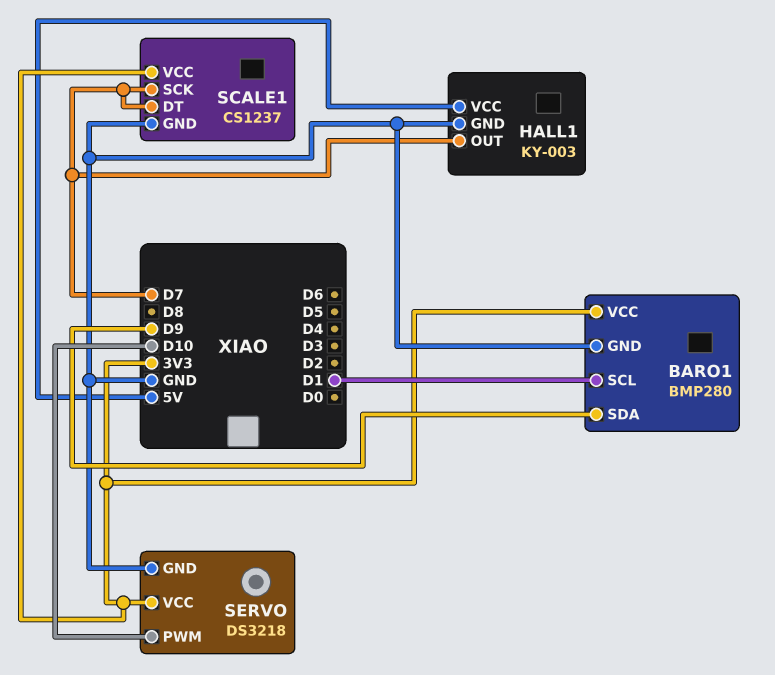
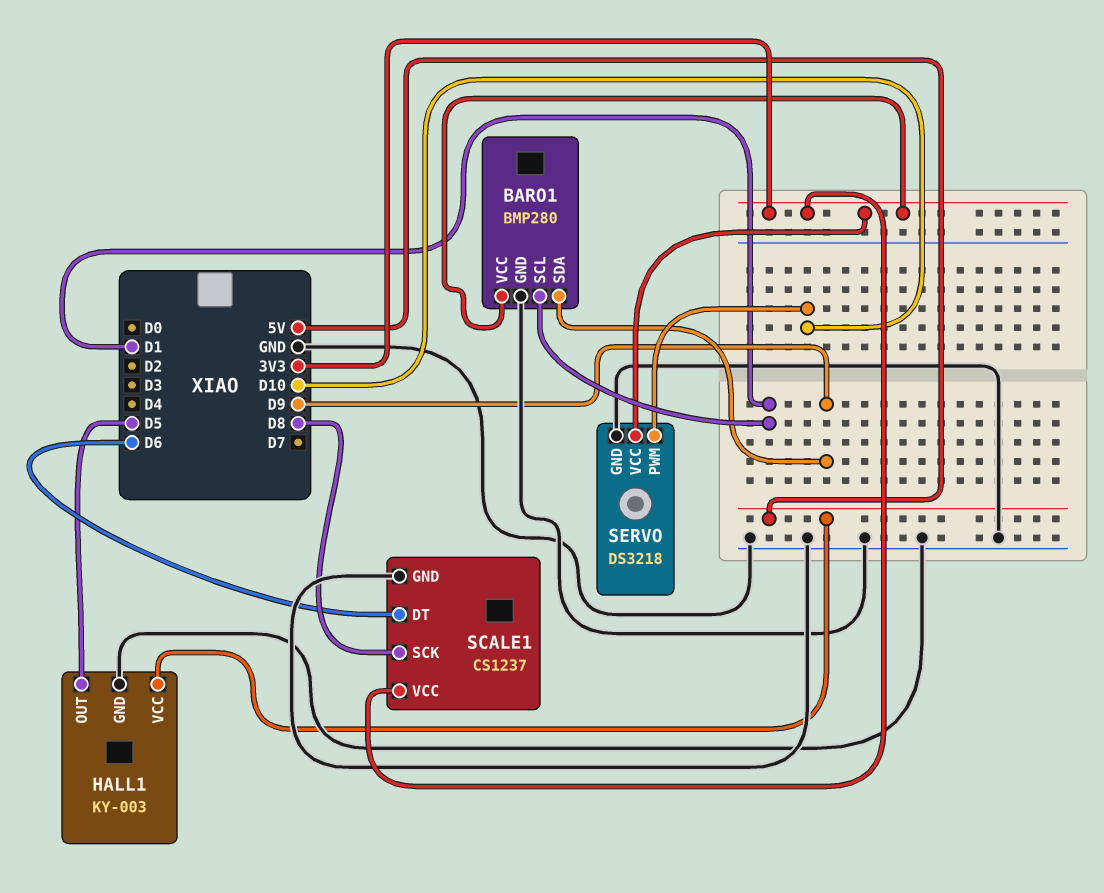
HALL1 pin OUT: D7 -> D5
SCALE1 pin DT: D7 -> D6
SCALE1 pin SCK: D7 -> D8

